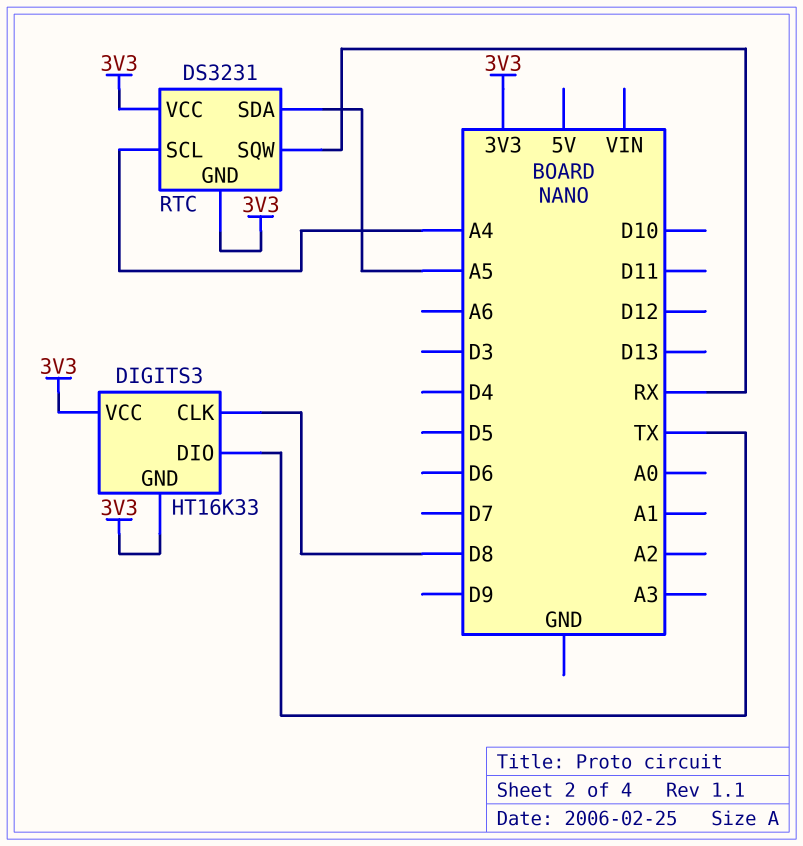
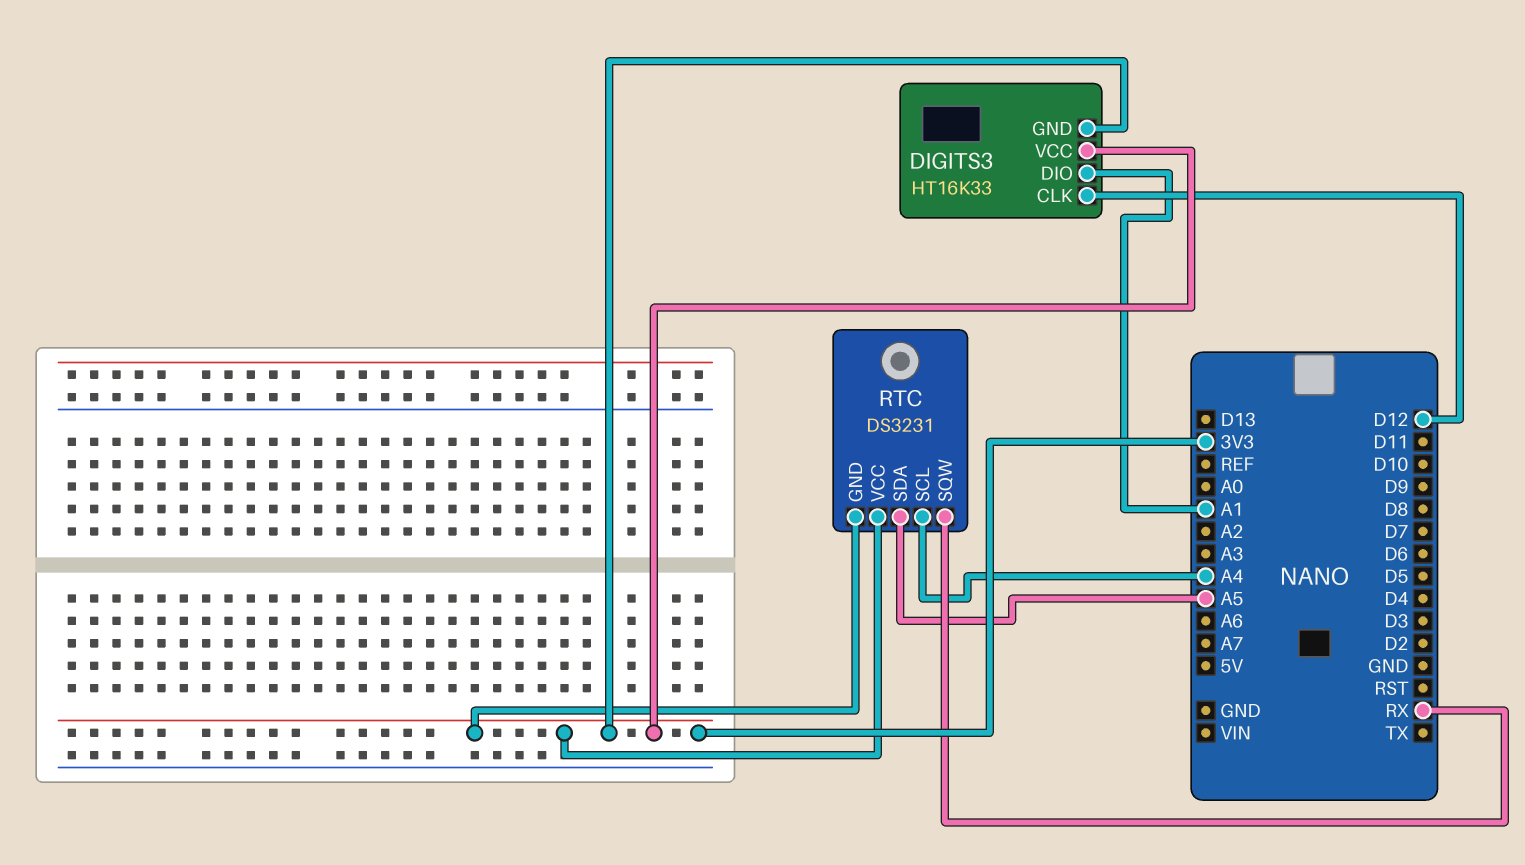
DIGITS3 pin CLK: D8 -> D12
DIGITS3 pin DIO: TX -> A1

